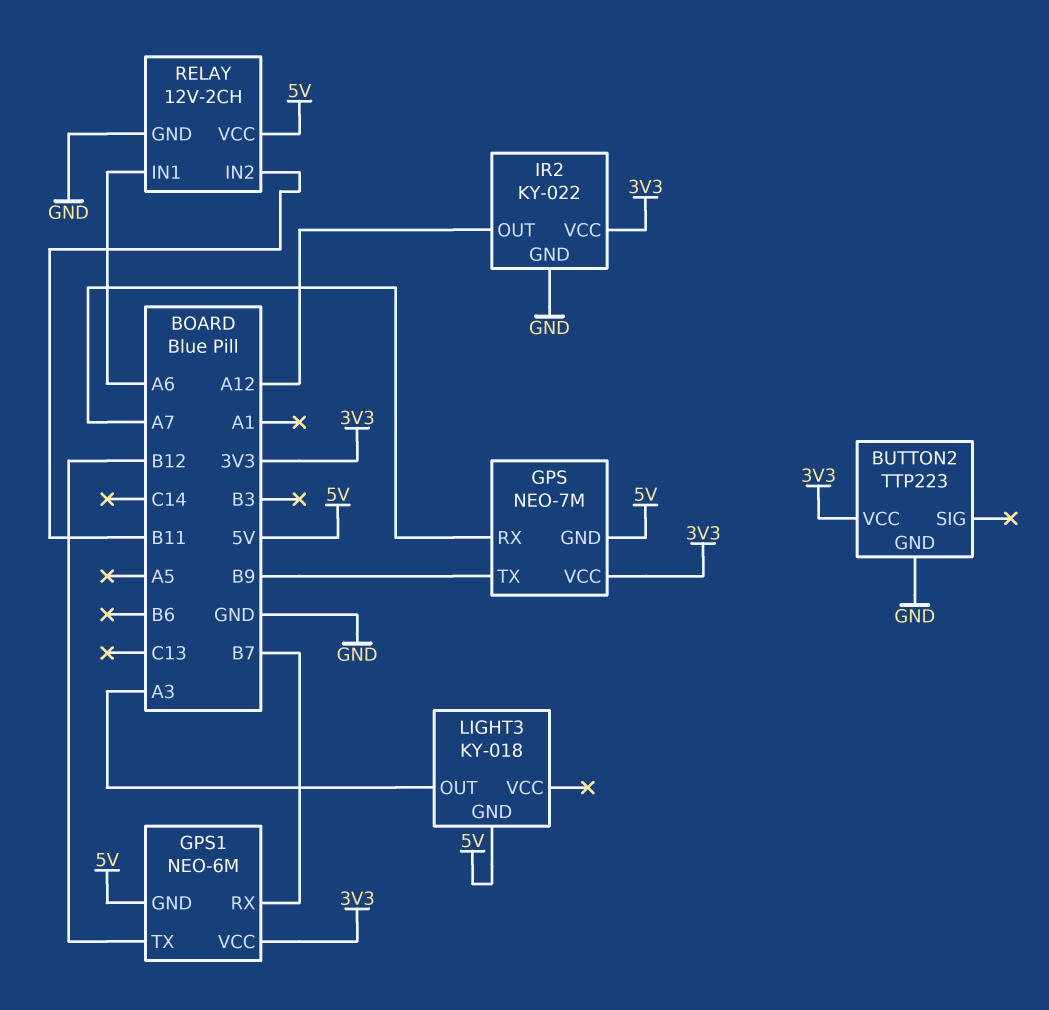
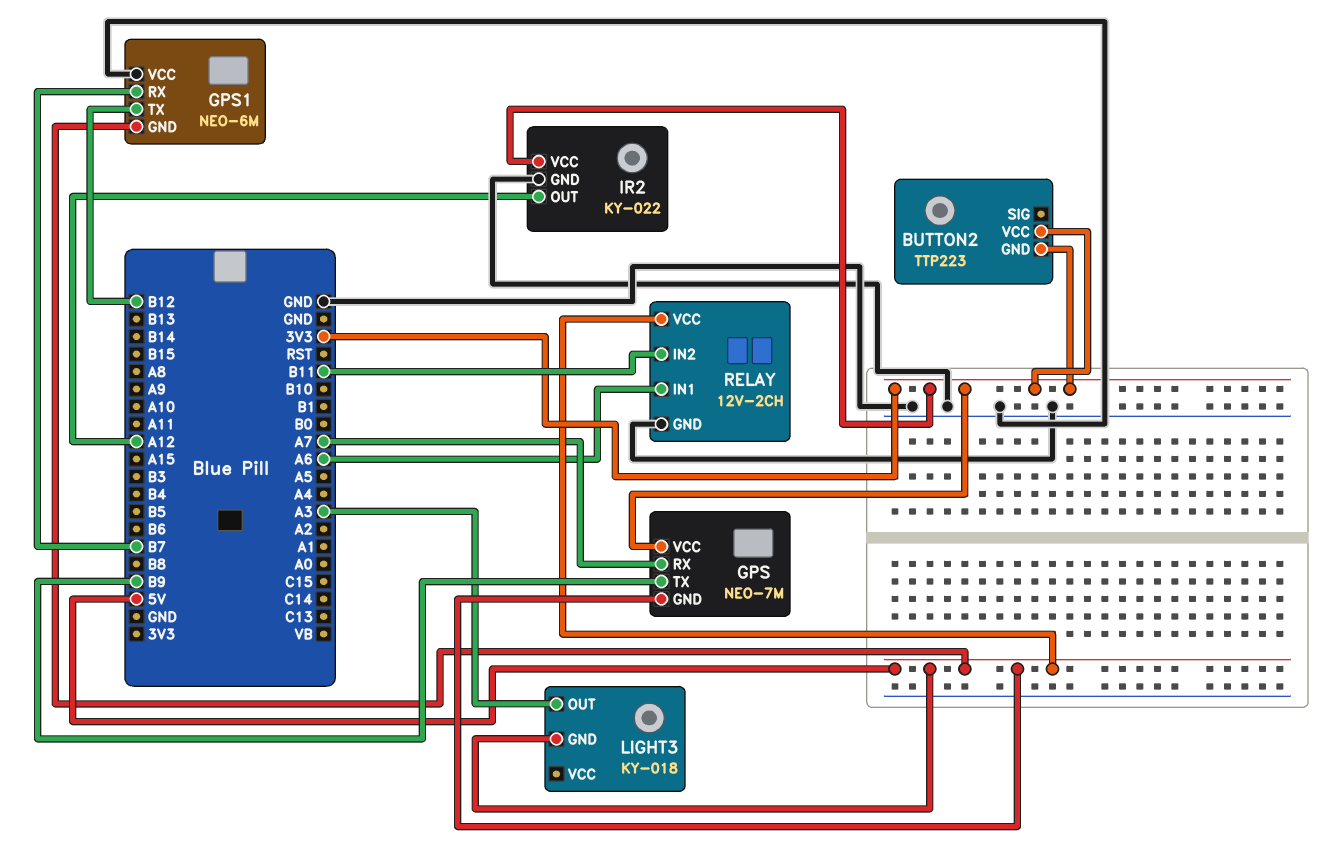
BUTTON2 pin GND: GND -> 3V3
GPS1 pin VCC: 3V3 -> GND

